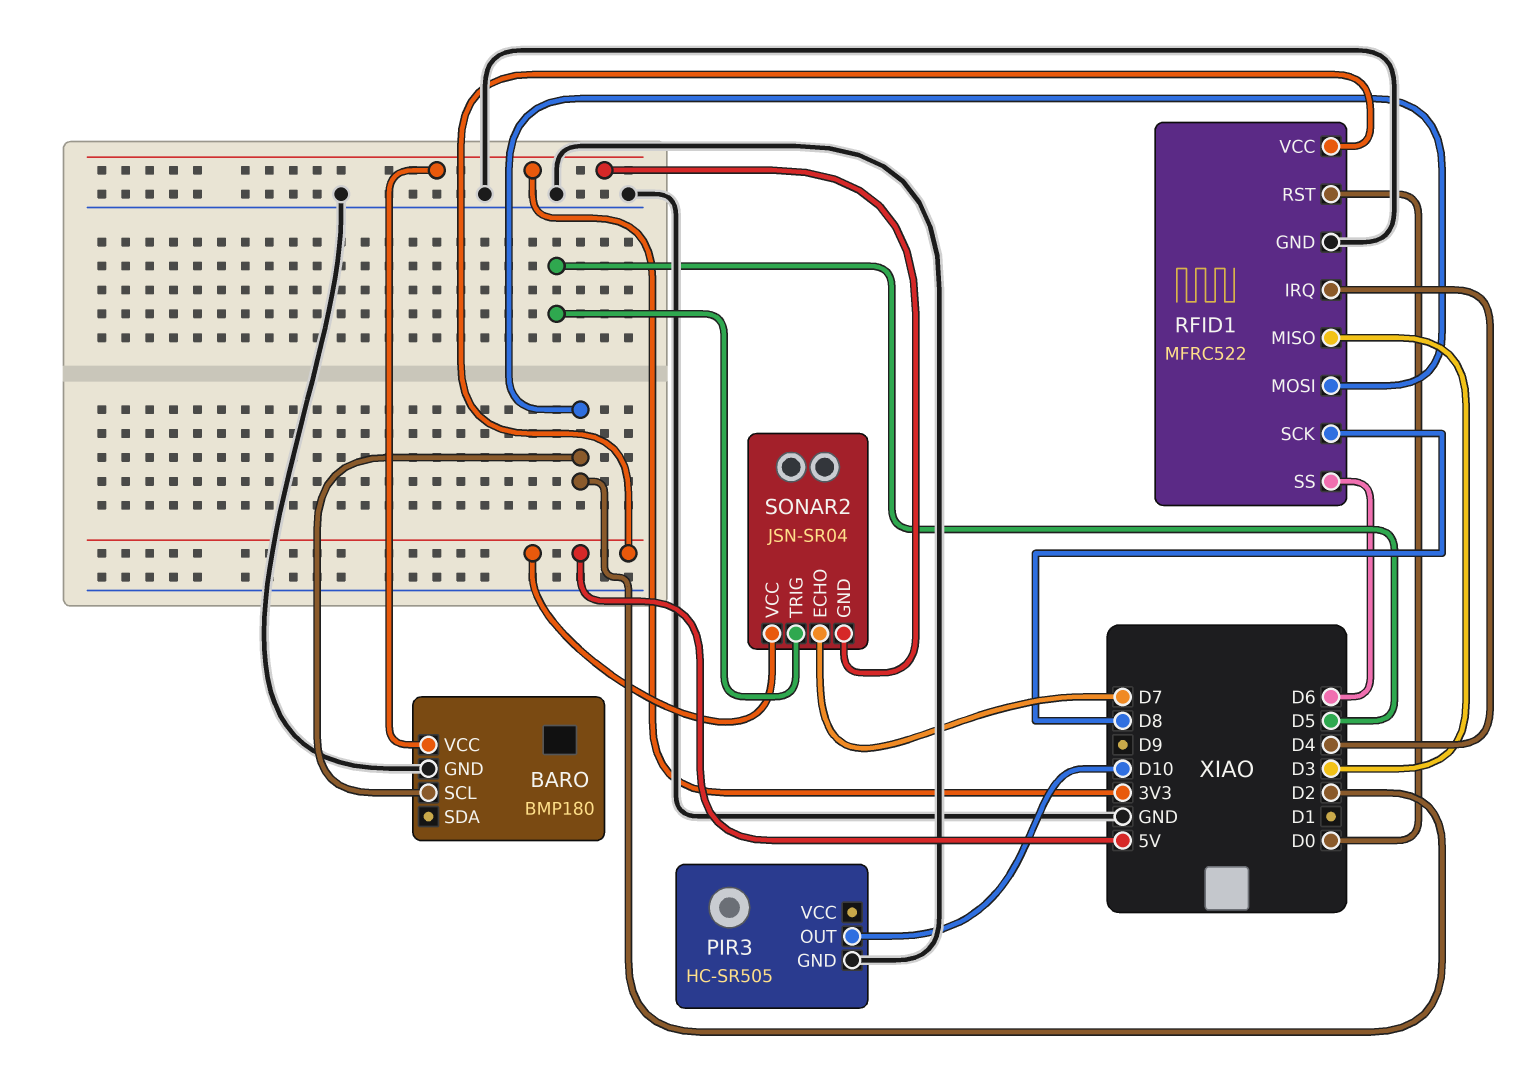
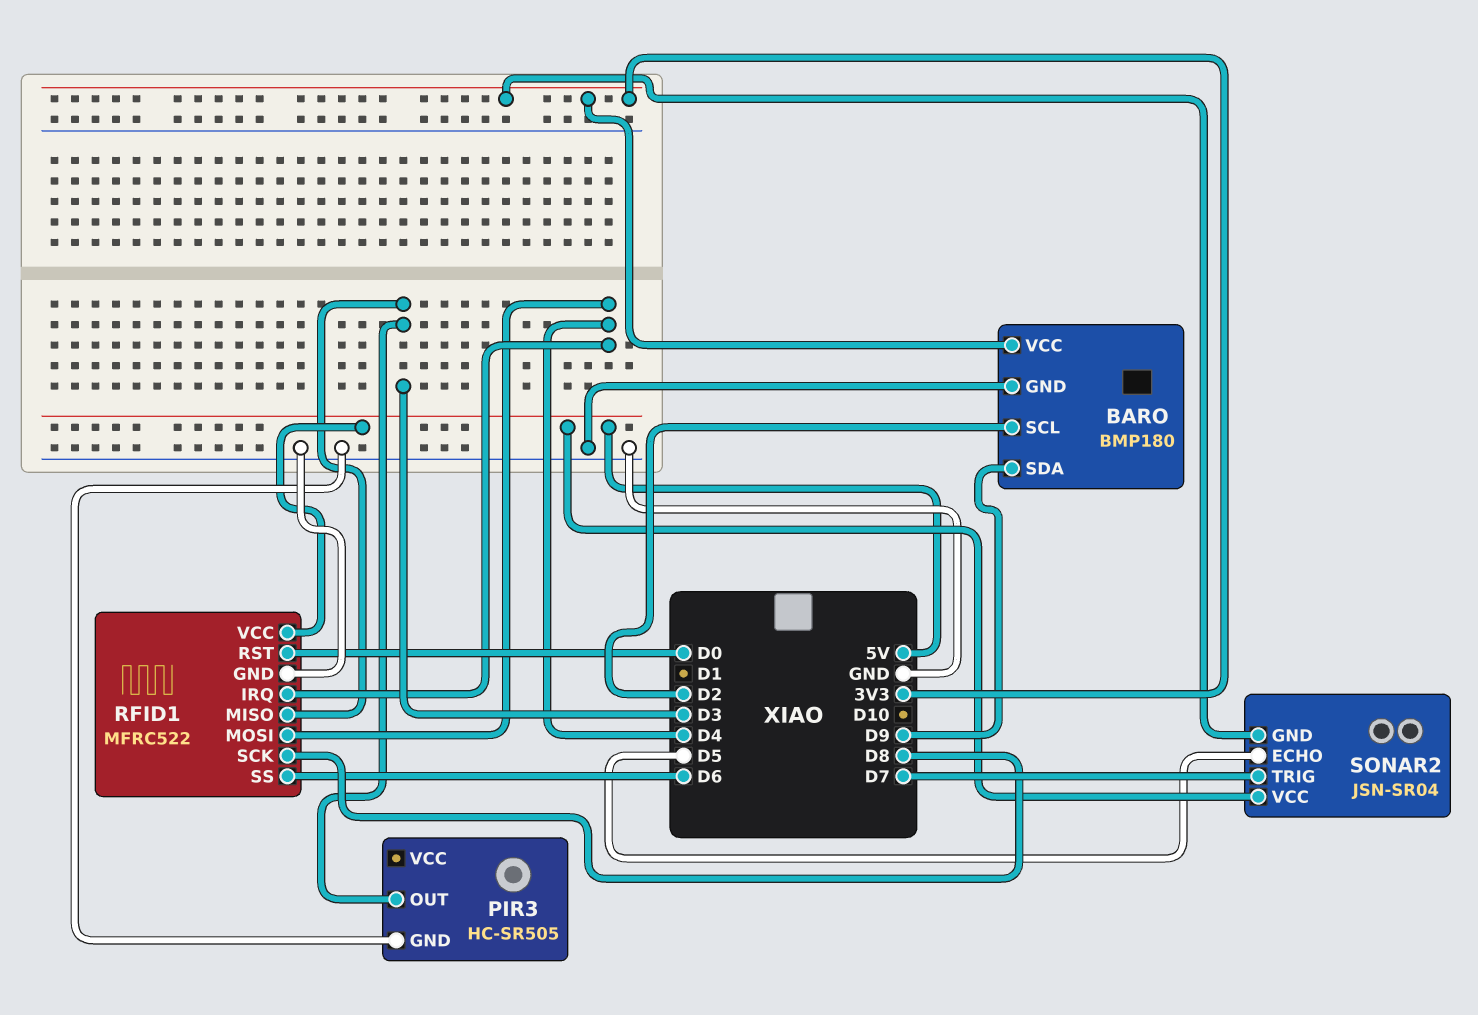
BARO pin SDA: none -> D9
PIR3 pin OUT: D10 -> D3
RFID1 pin MOSI: D2 -> D4
SONAR2 pin ECHO: D7 -> D5
SONAR2 pin TRIG: D5 -> D7

